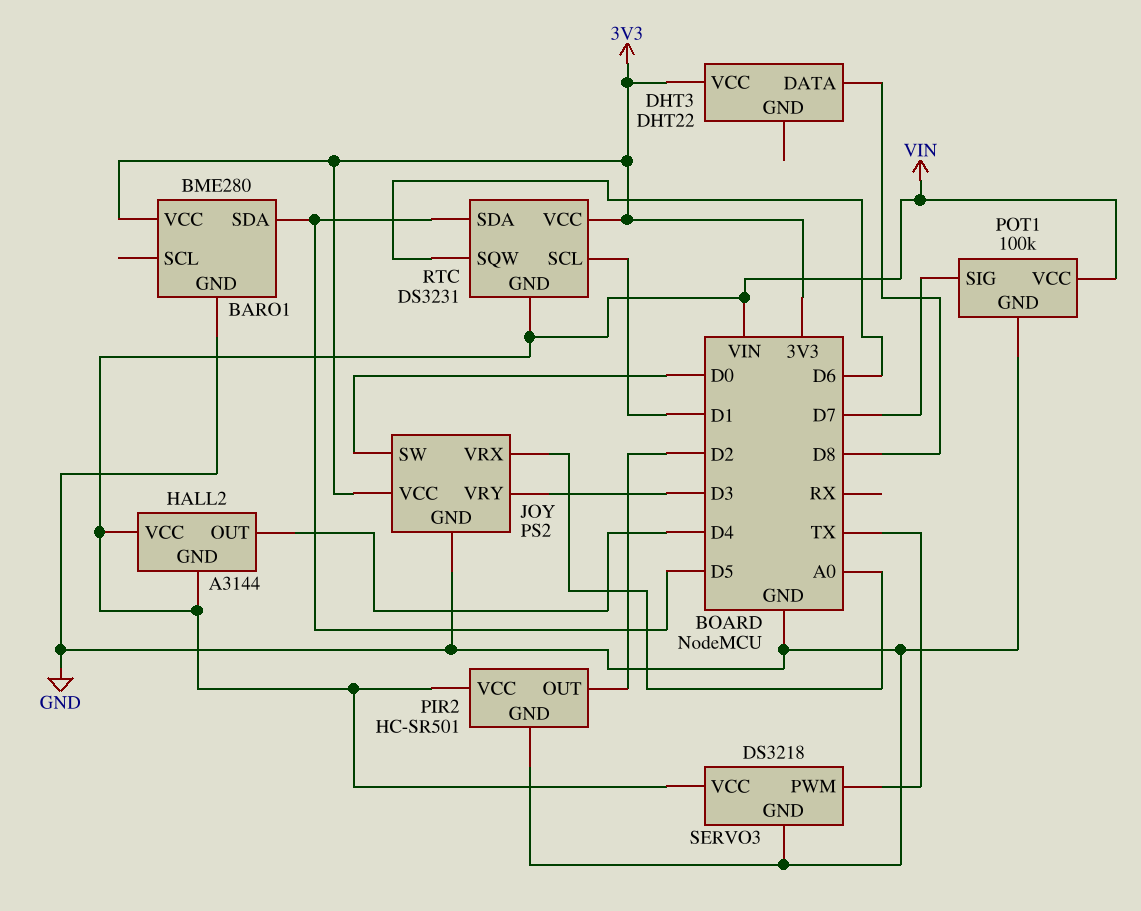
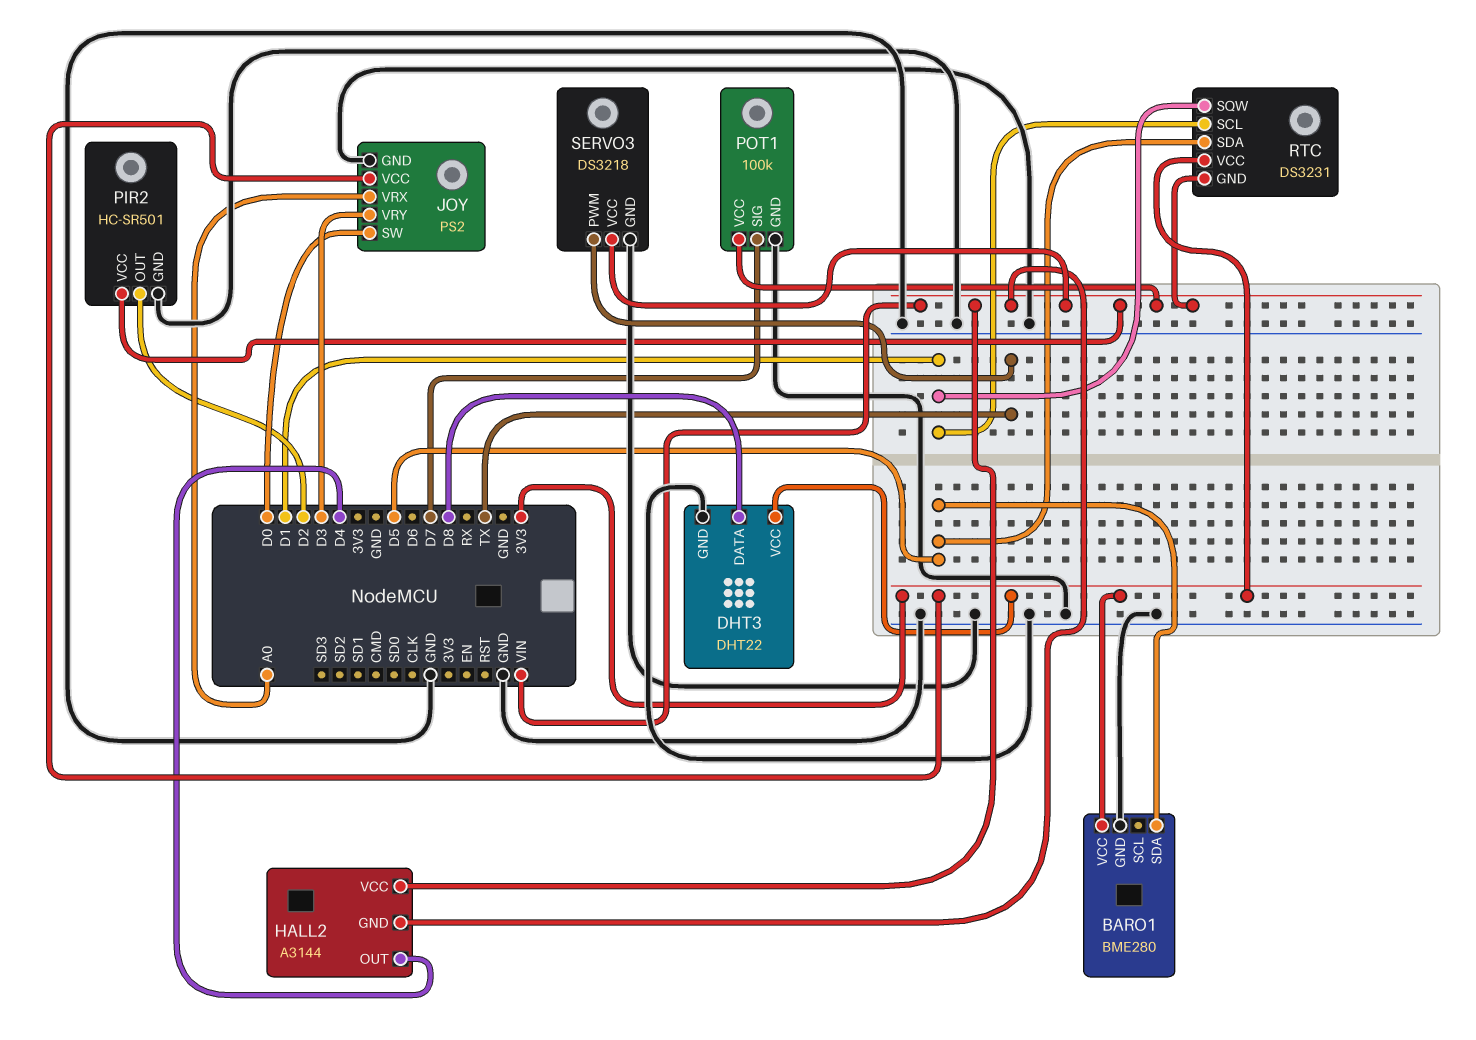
DHT3 pin GND: none -> GND
RTC pin SQW: D6 -> D1

